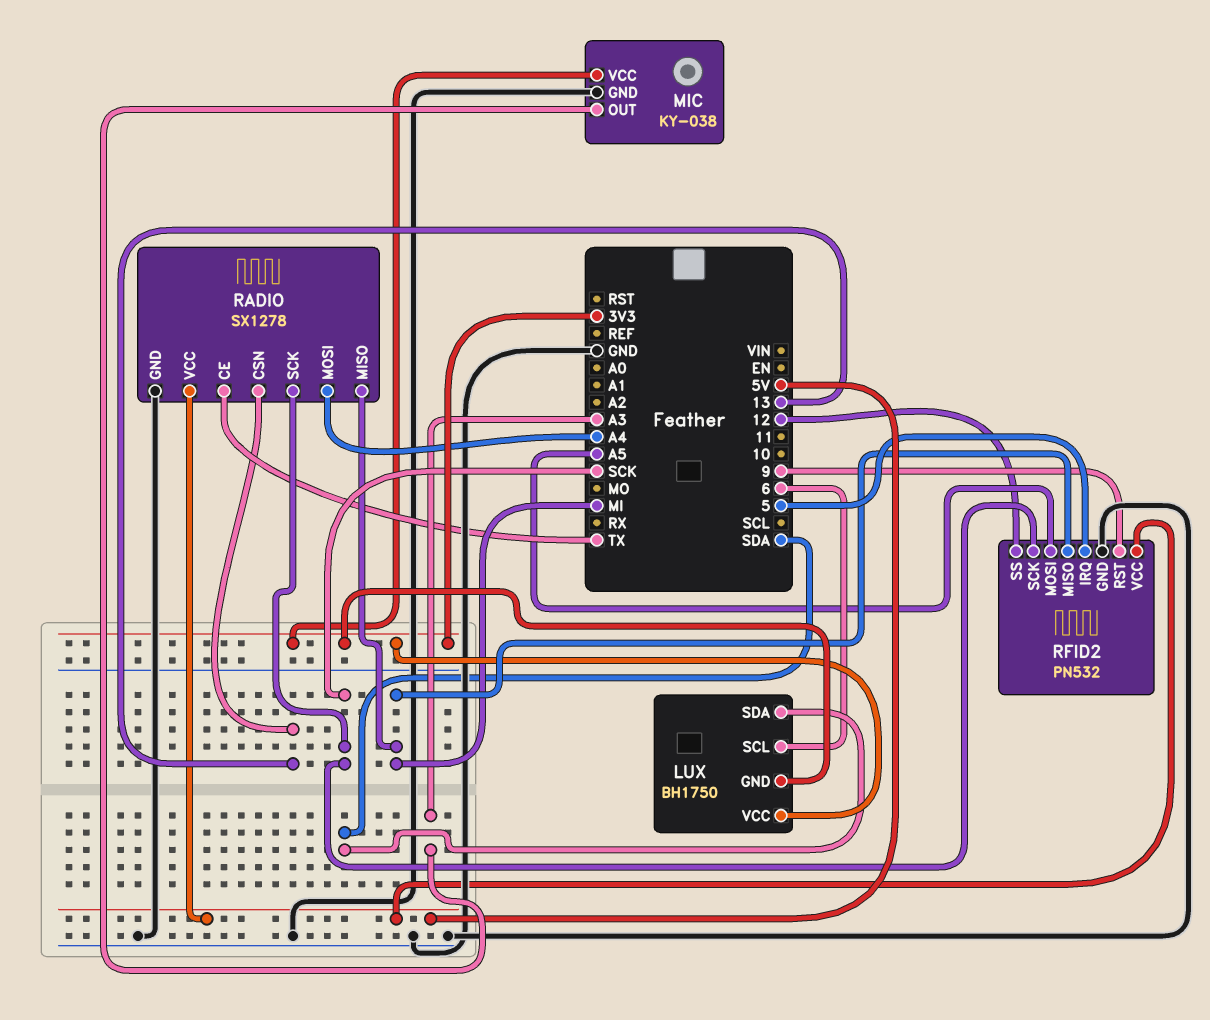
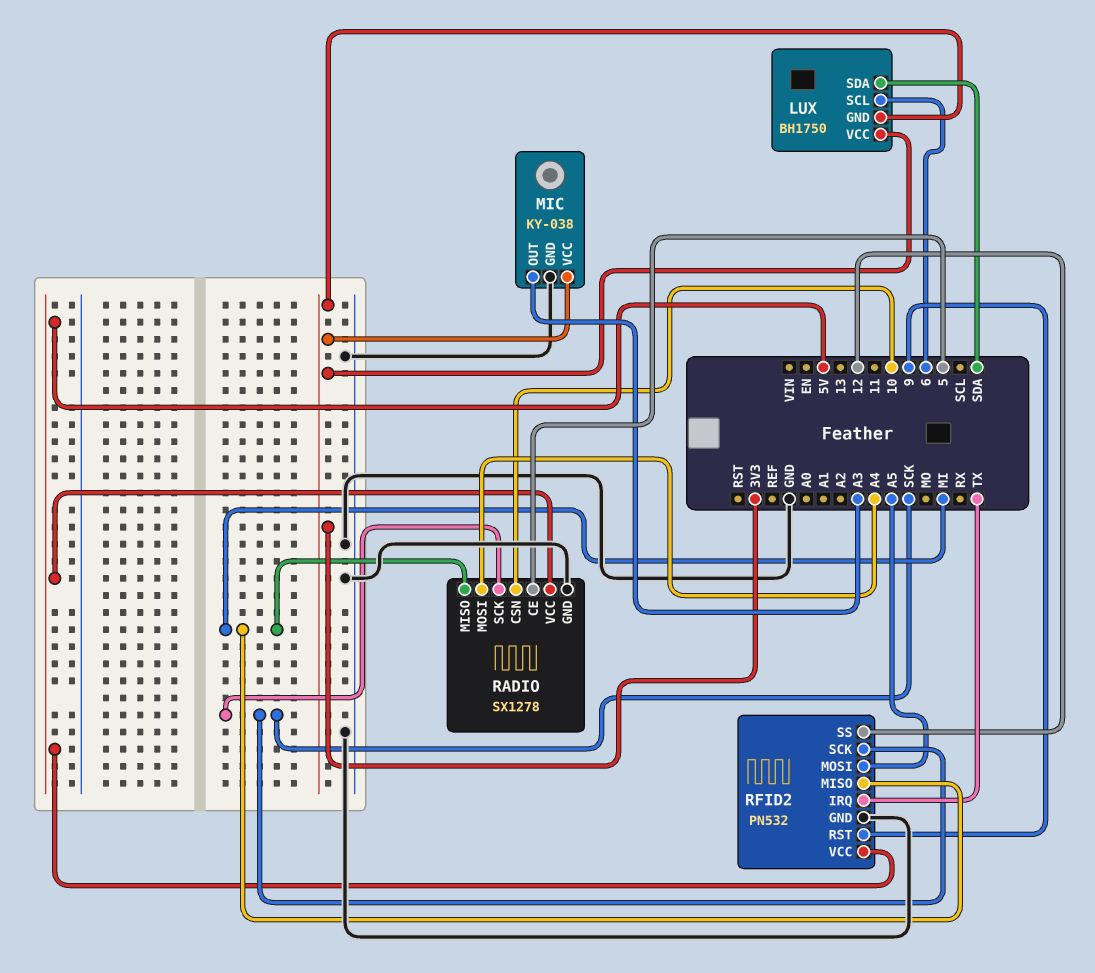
RADIO pin CE: TX -> 5
RADIO pin CSN: 13 -> 10
RFID2 pin IRQ: 5 -> TX

